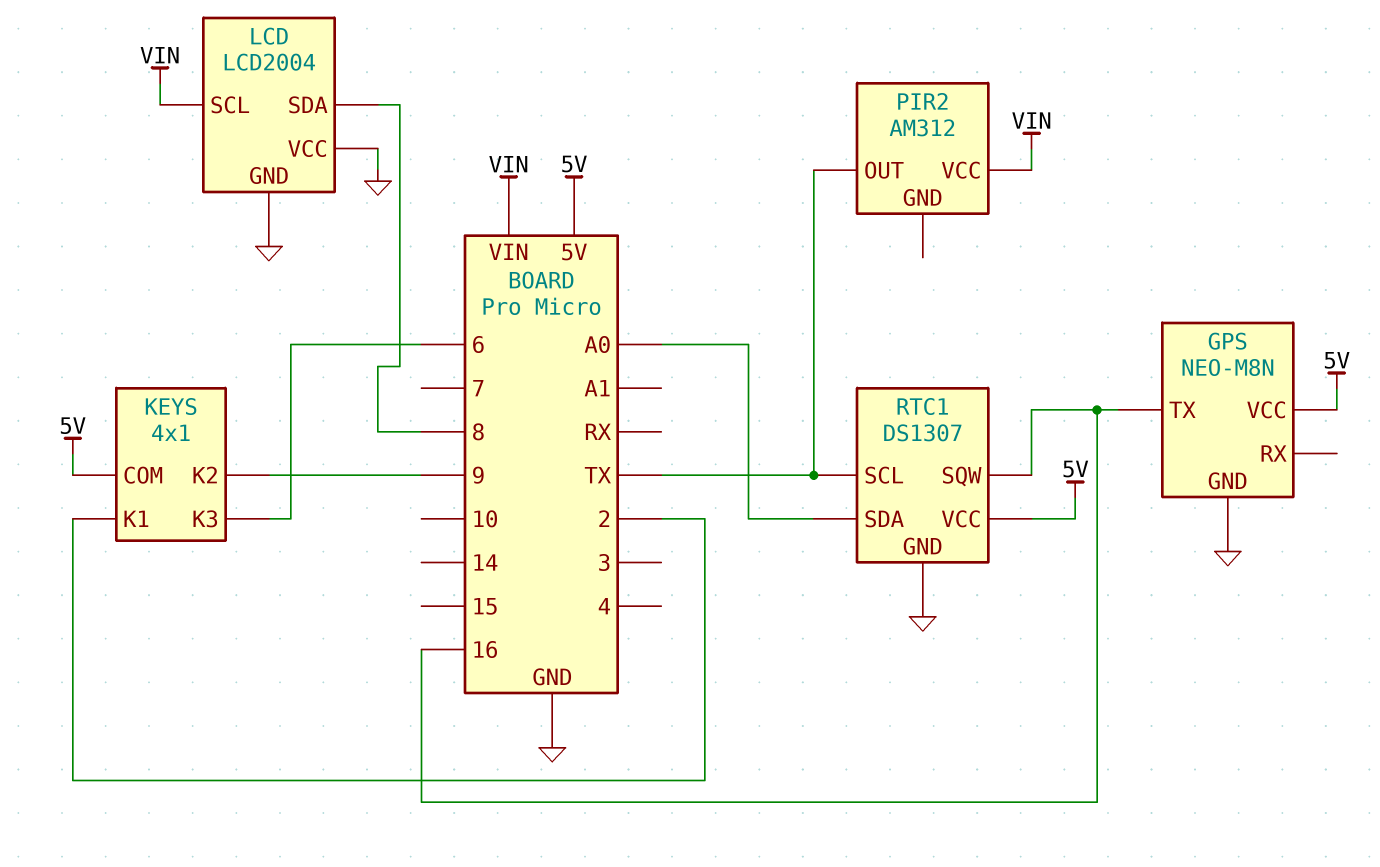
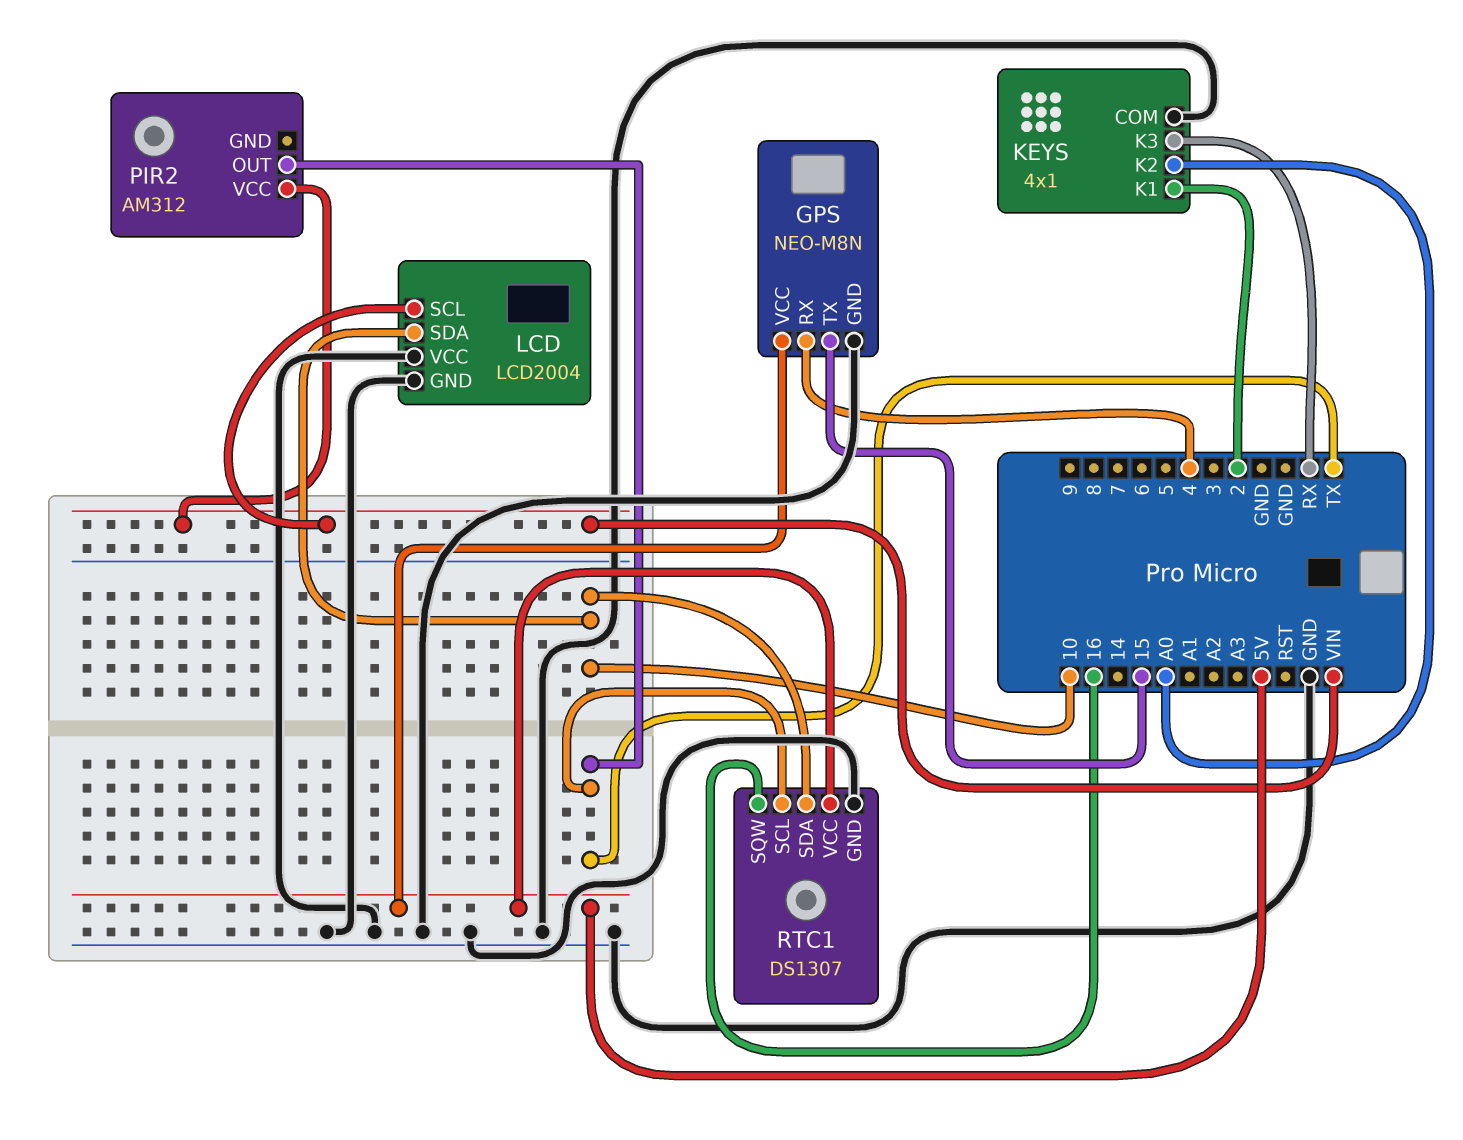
GPS pin RX: none -> 4
GPS pin TX: 16 -> 15
KEYS pin COM: 5V -> GND
KEYS pin K2: 9 -> A0
KEYS pin K3: 6 -> RX
LCD pin SDA: 8 -> 10
RTC1 pin SDA: A0 -> 10

